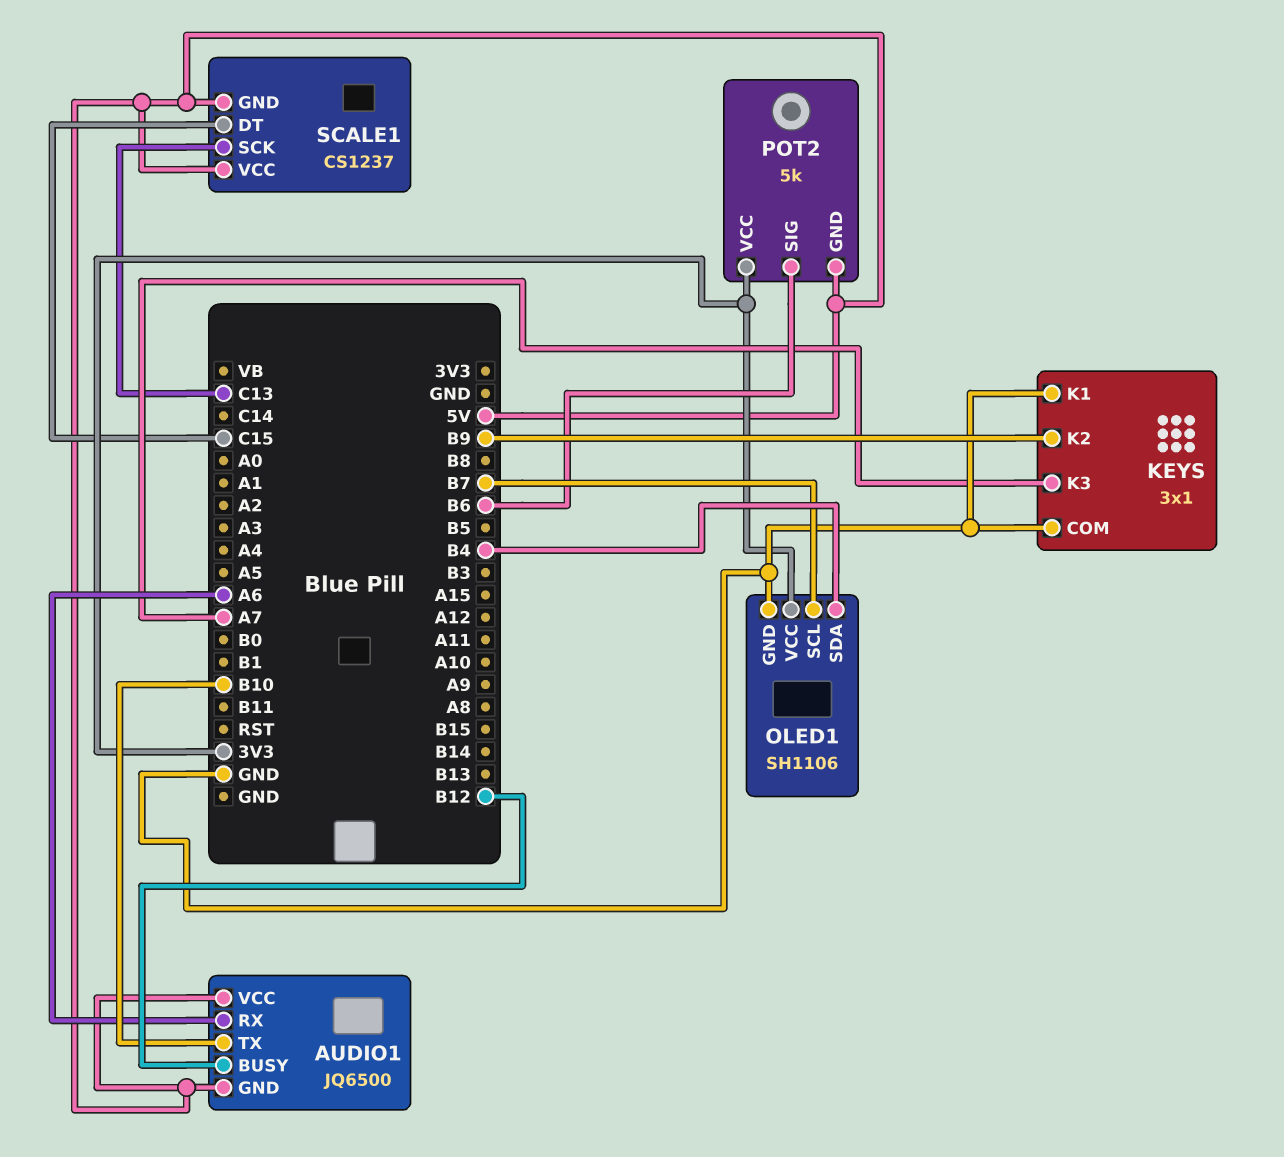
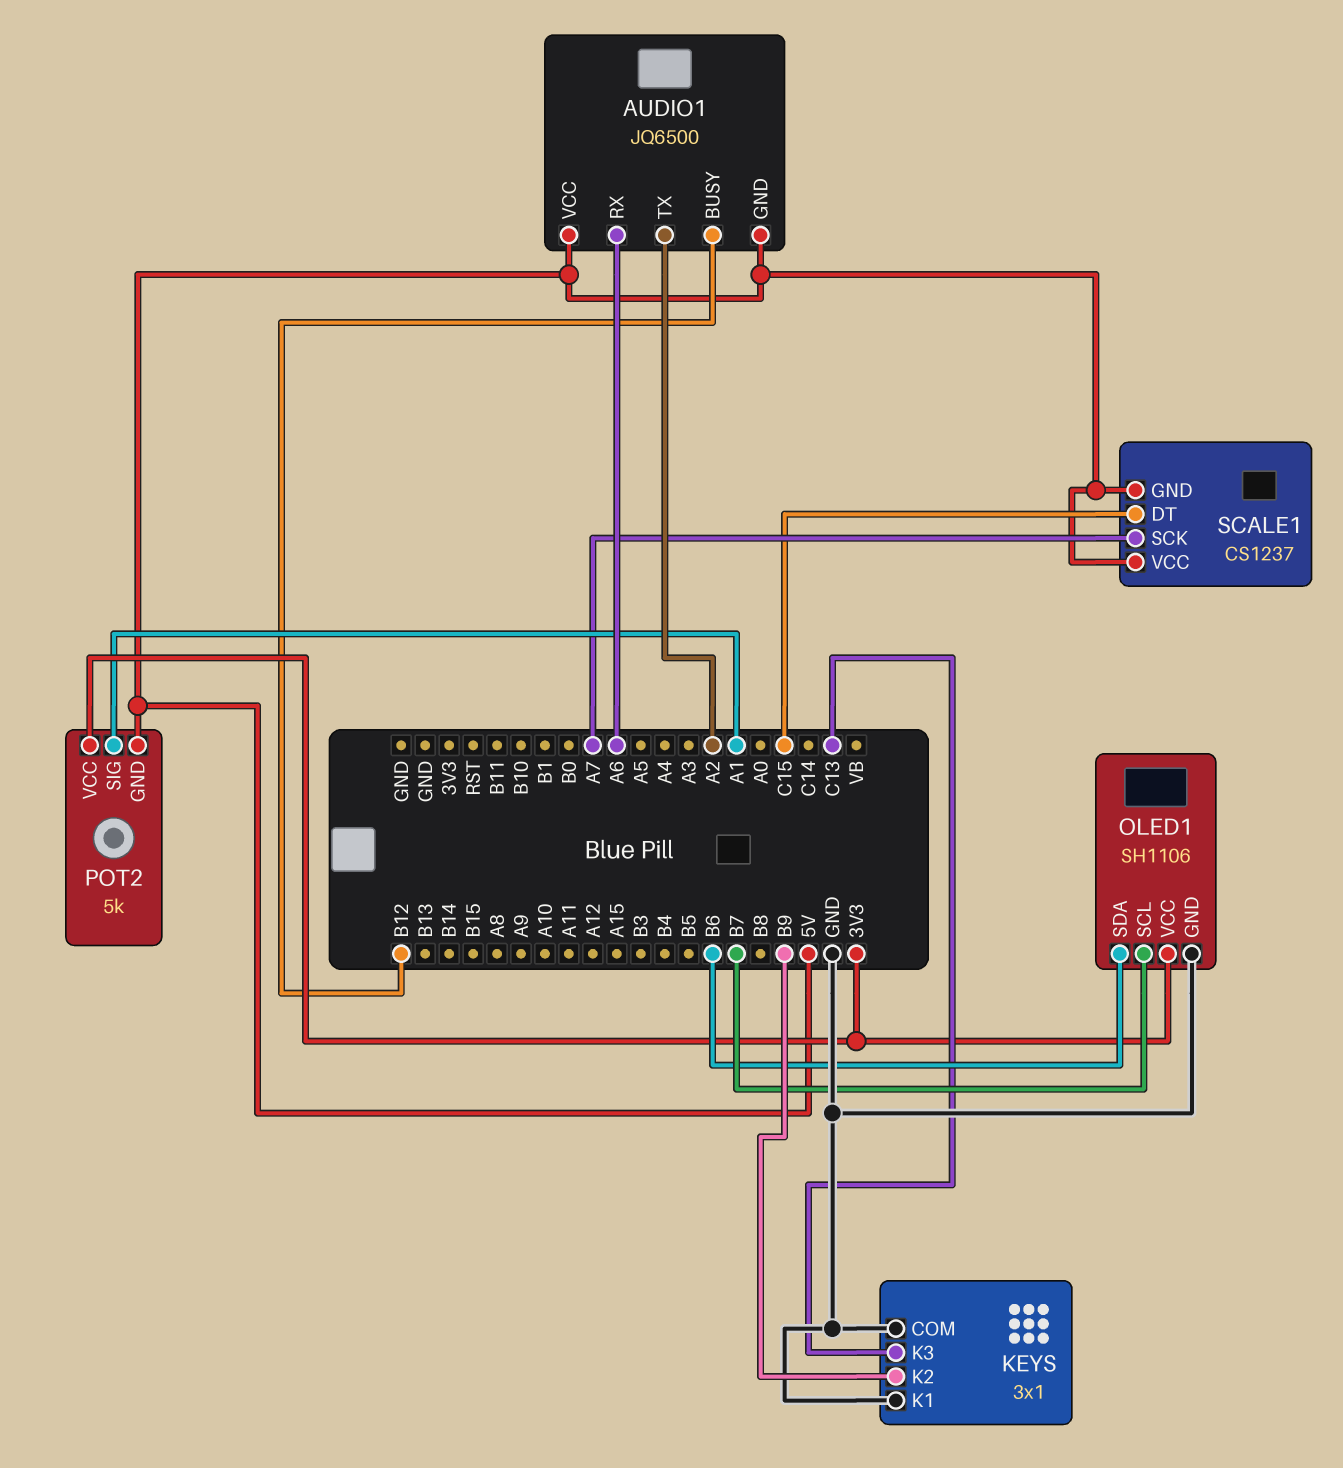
AUDIO1 pin TX: B10 -> A2
KEYS pin K3: A7 -> C13
OLED1 pin SDA: B4 -> B6
POT2 pin SIG: B6 -> A1
SCALE1 pin SCK: C13 -> A7

